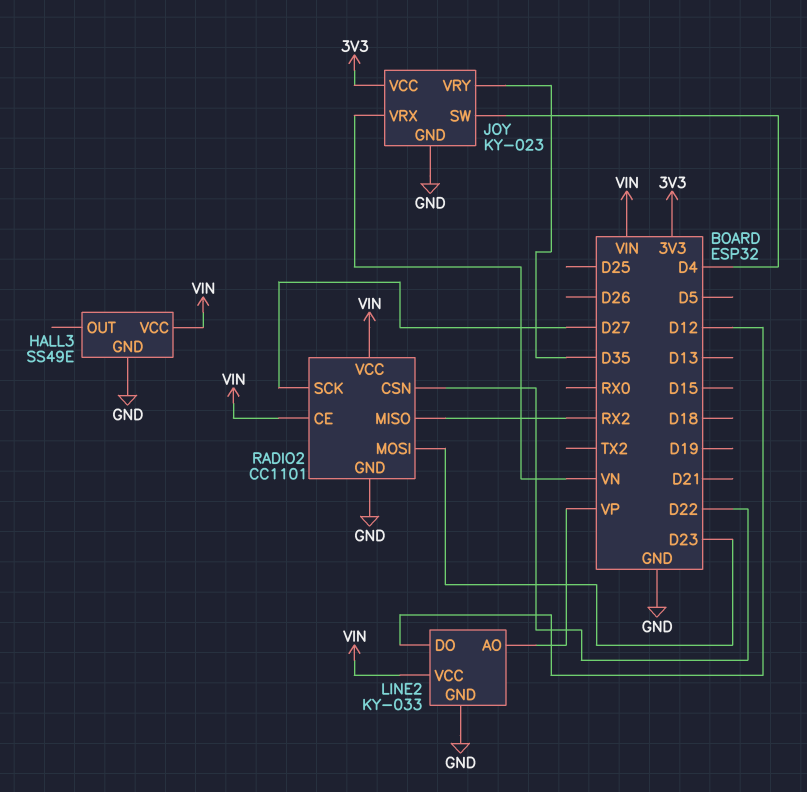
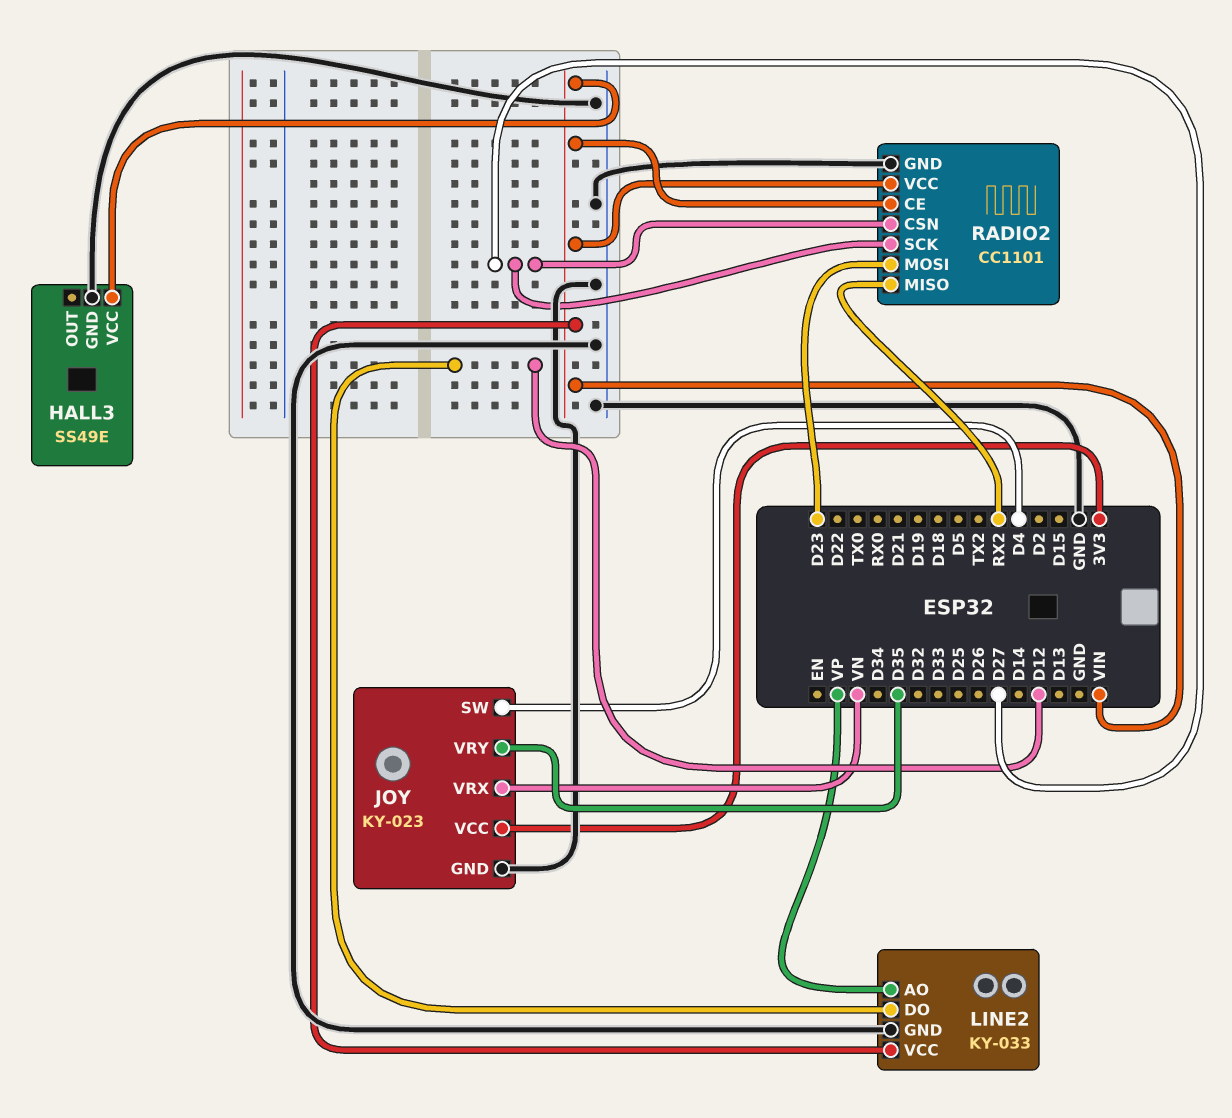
RADIO2 pin CSN: D22 -> D27

